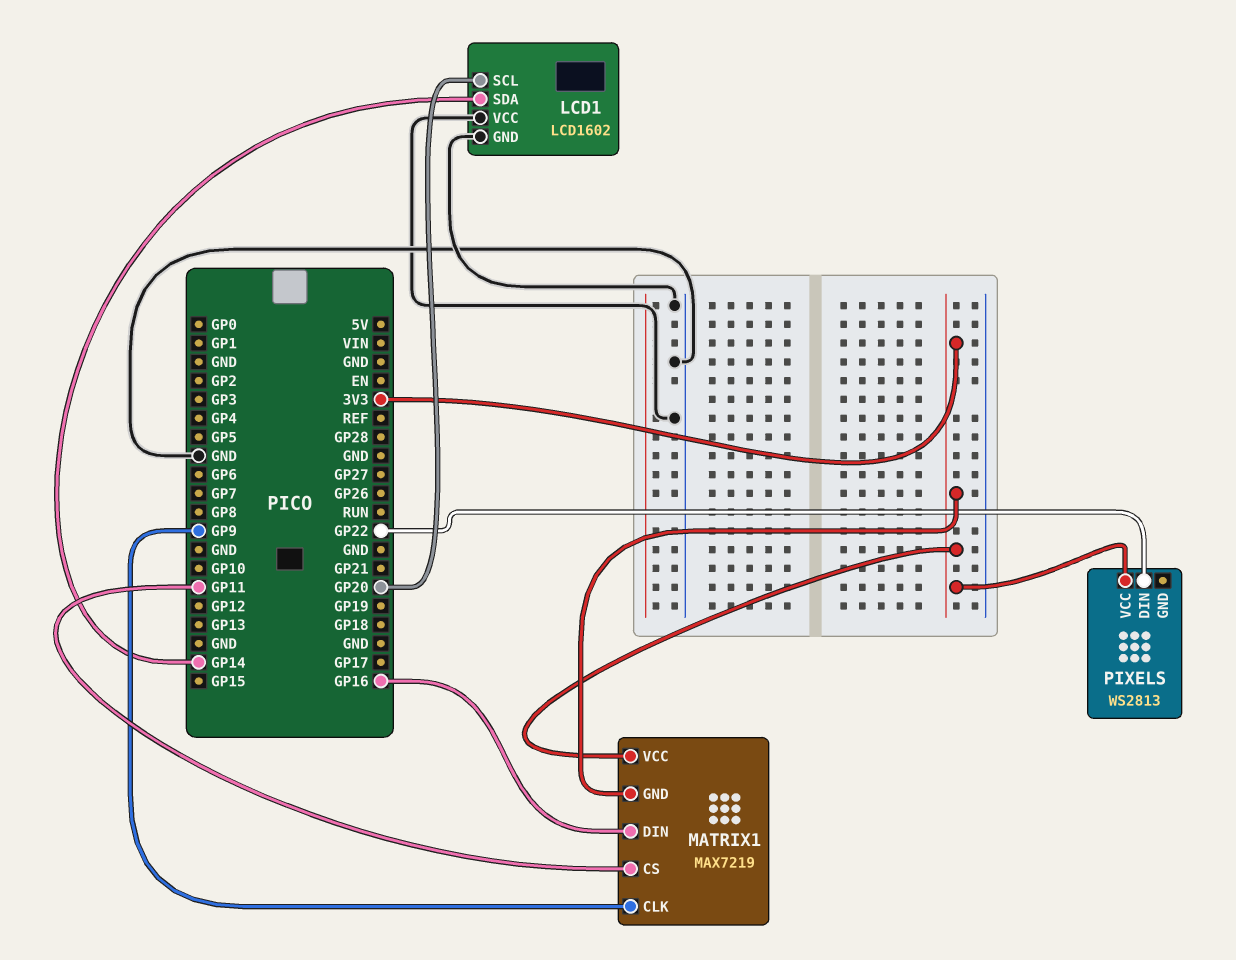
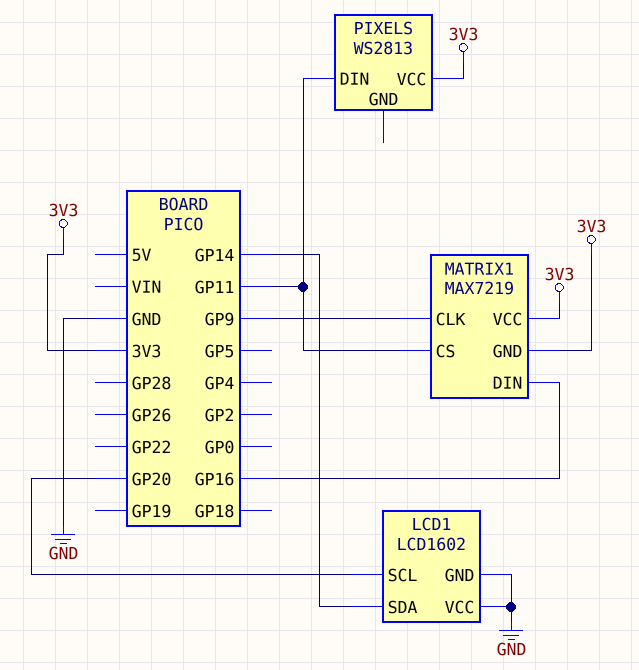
PIXELS pin DIN: GP22 -> GP11

